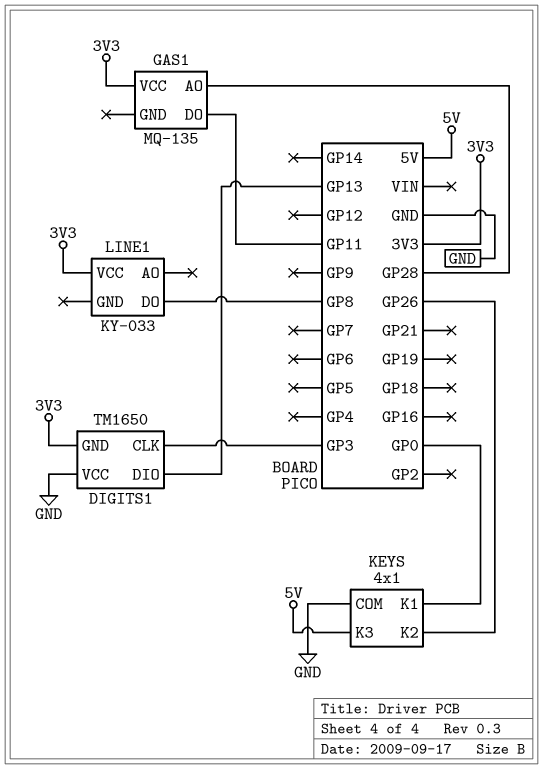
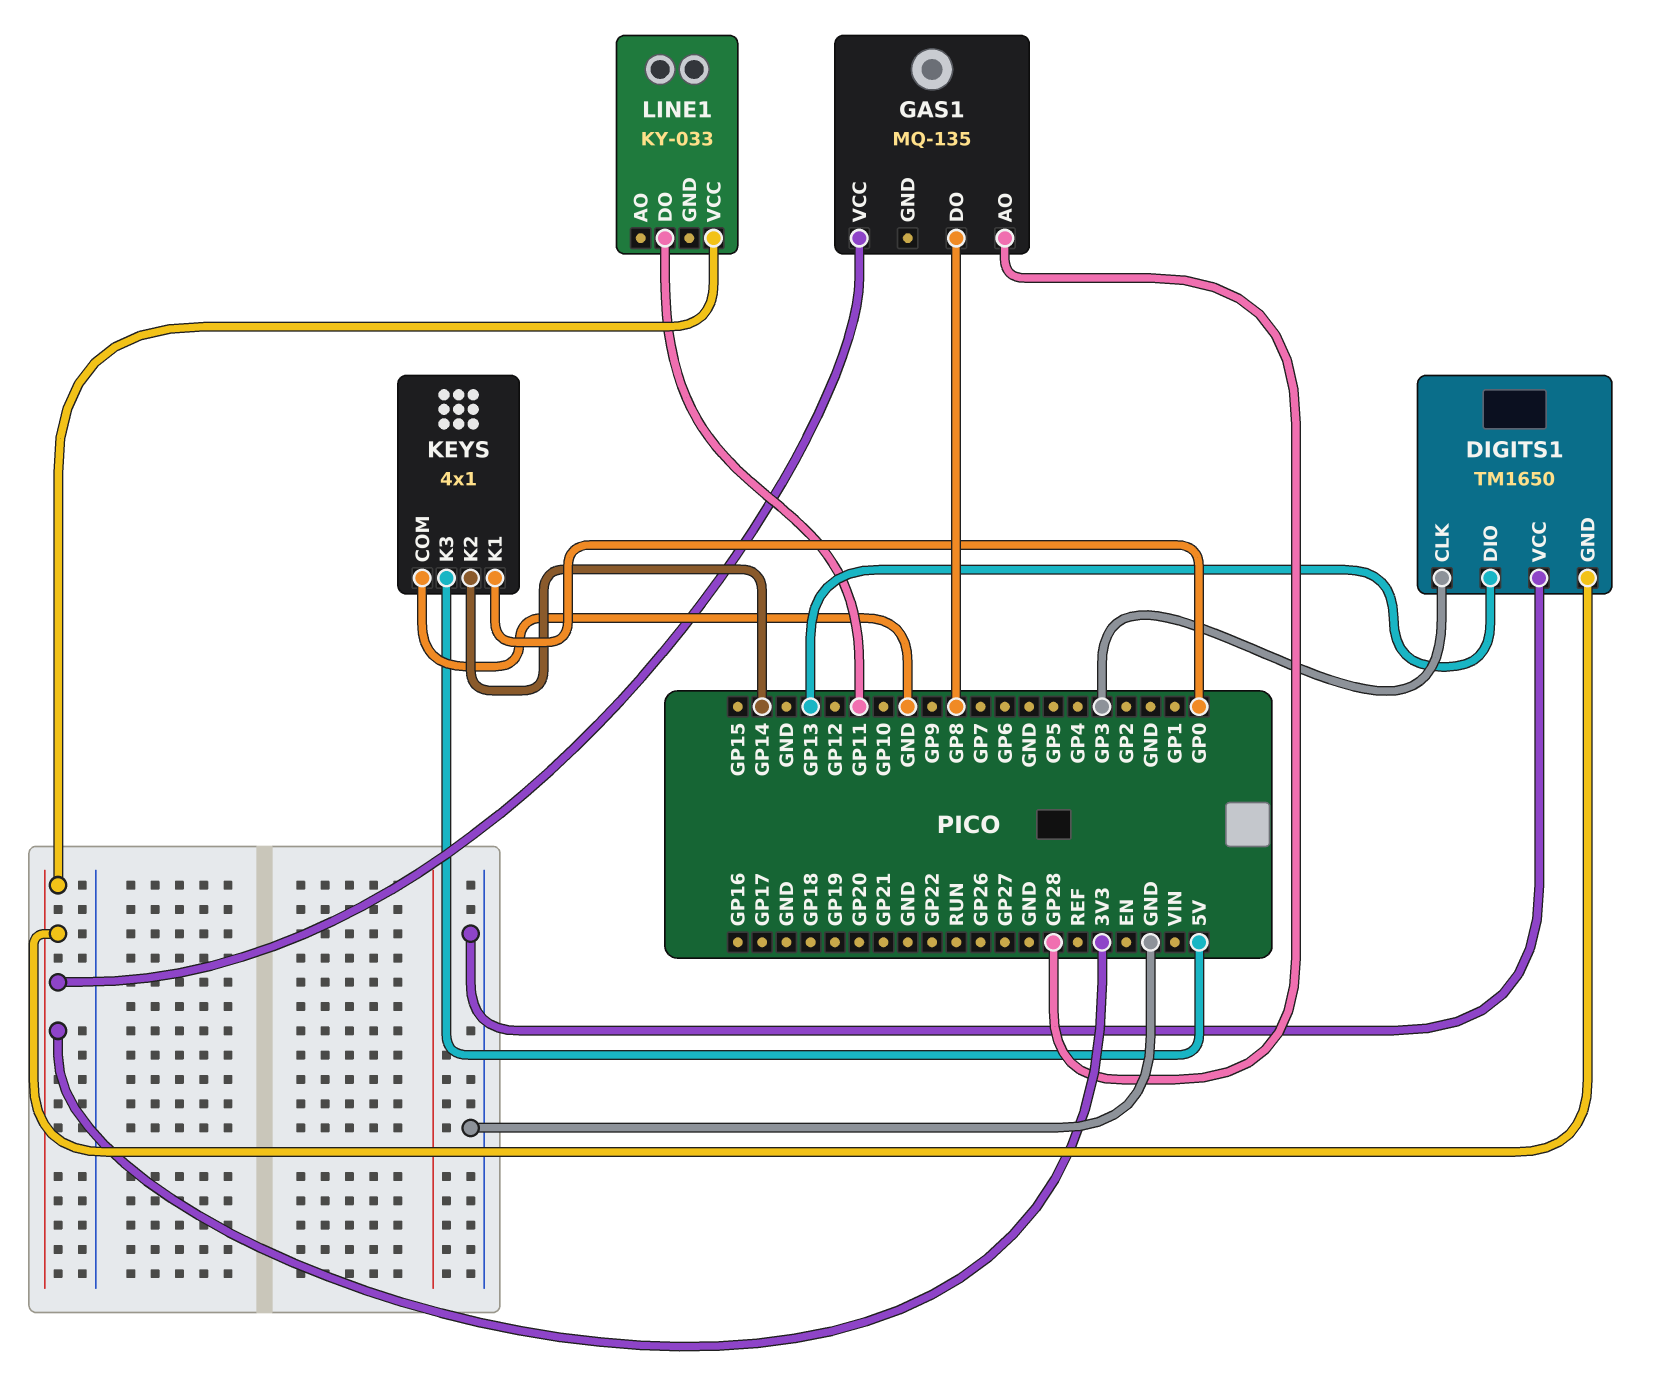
GAS1 pin DO: GP11 -> GP8
KEYS pin K2: GP26 -> GP14
LINE1 pin DO: GP8 -> GP11

